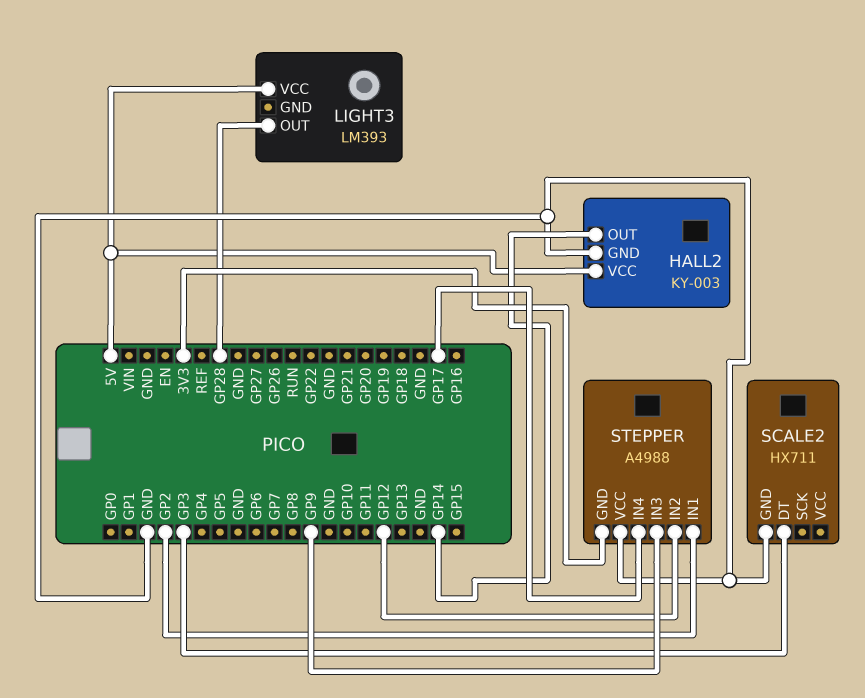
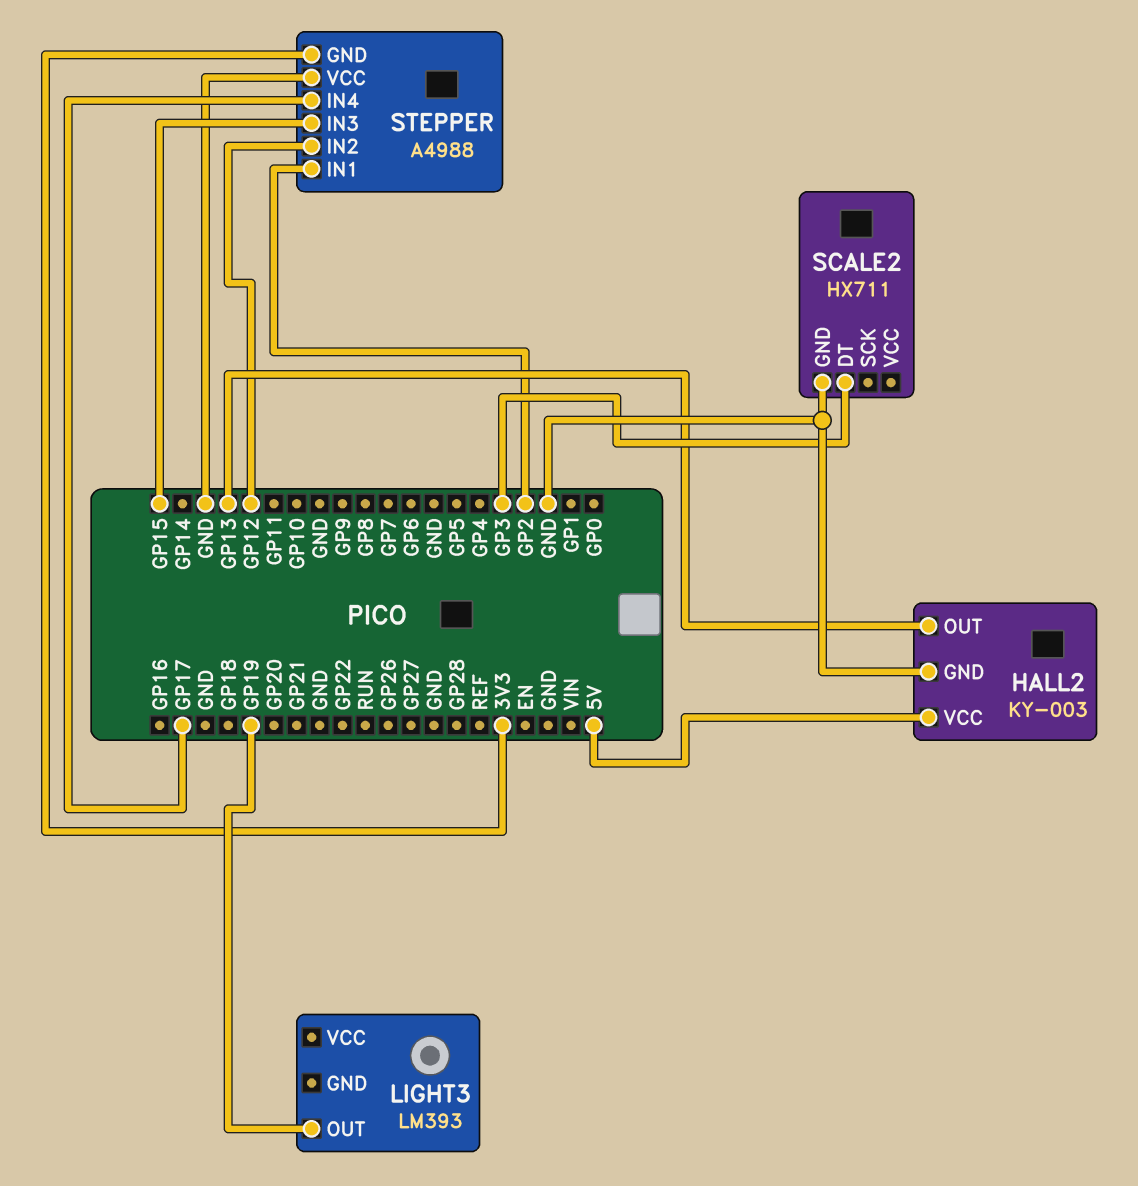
HALL2 pin OUT: GP14 -> GP13
LIGHT3 pin OUT: GP28 -> GP19
LIGHT3 pin VCC: 5V -> none
STEPPER pin IN3: GP9 -> GP15

